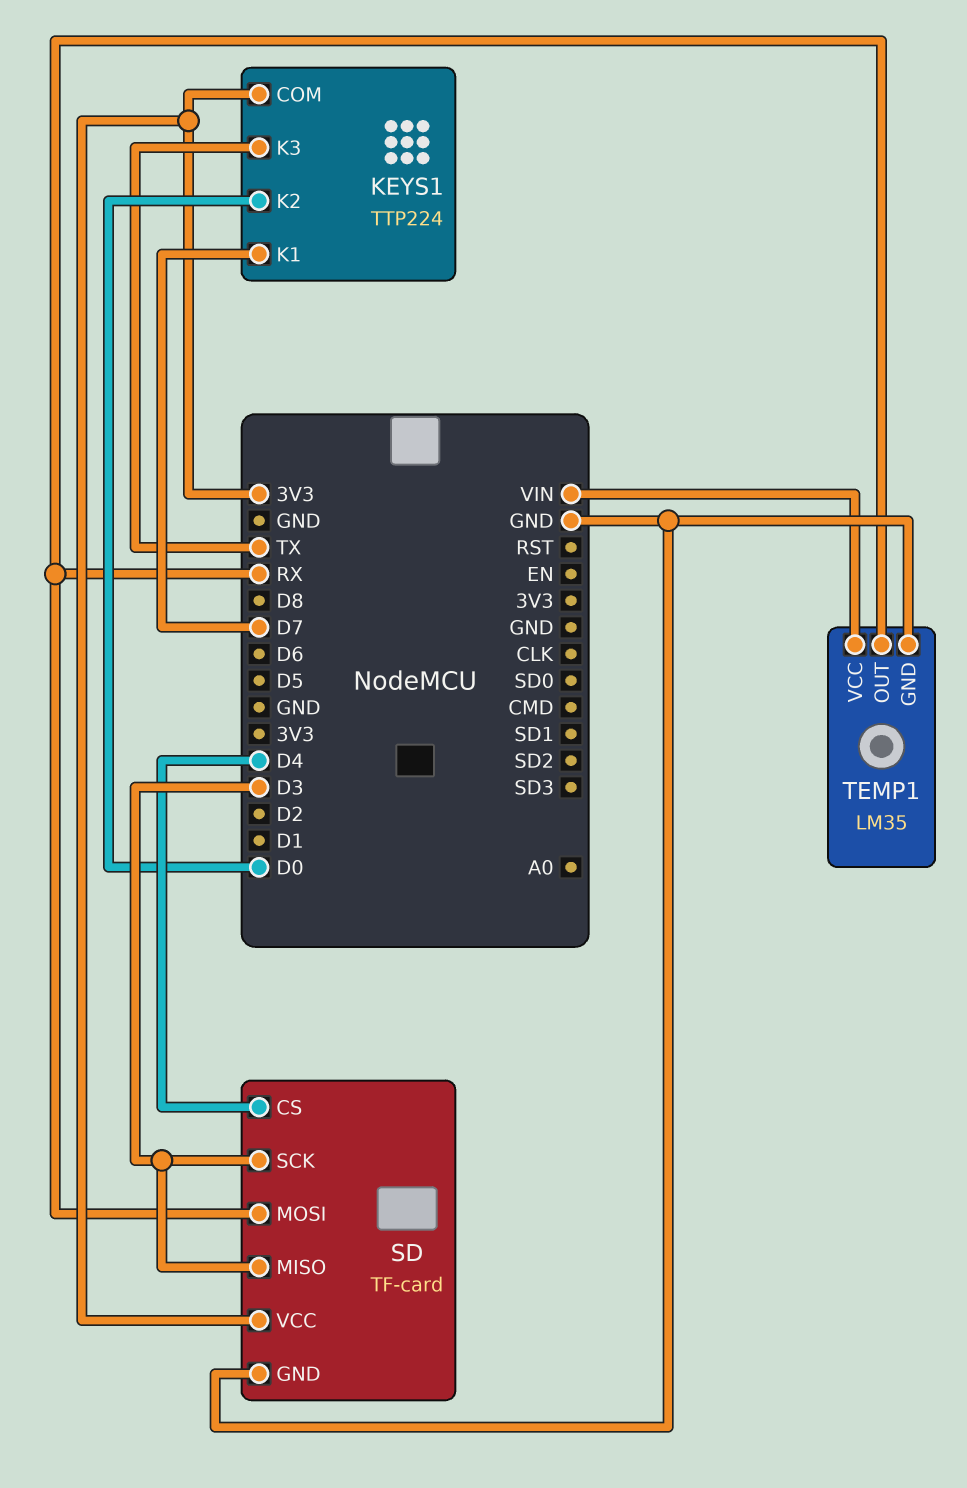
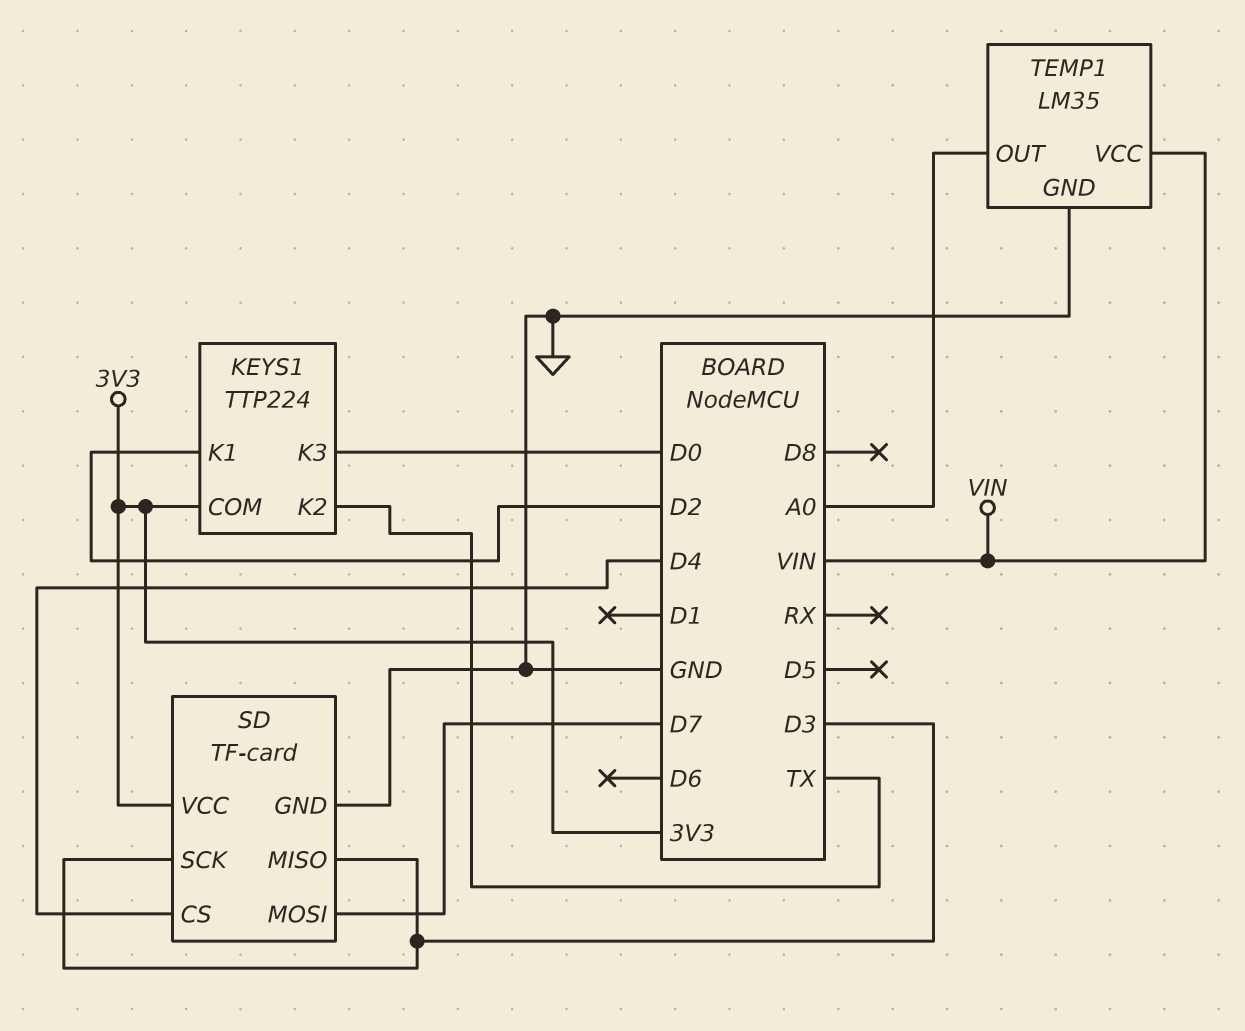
KEYS1 pin K1: D7 -> D2
KEYS1 pin K2: D0 -> TX
KEYS1 pin K3: TX -> D0
SD pin MOSI: RX -> D7
TEMP1 pin OUT: RX -> A0

